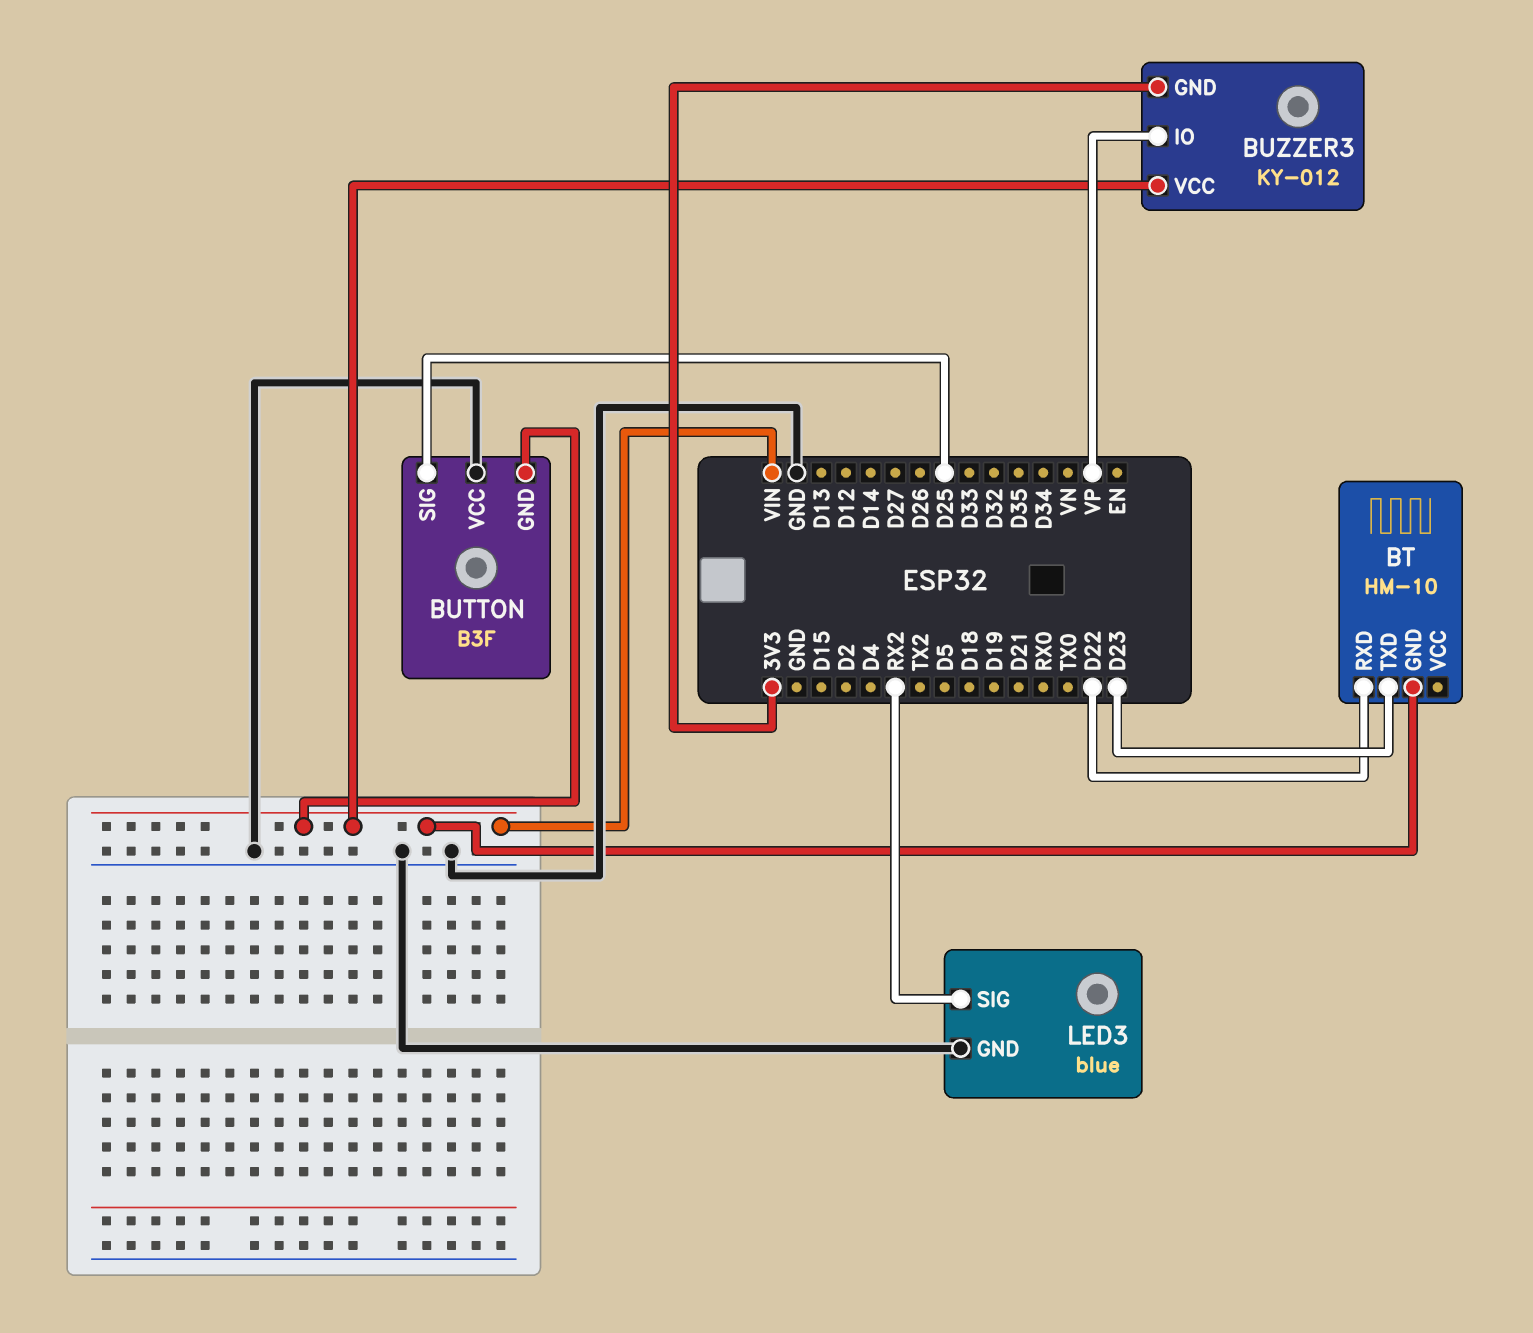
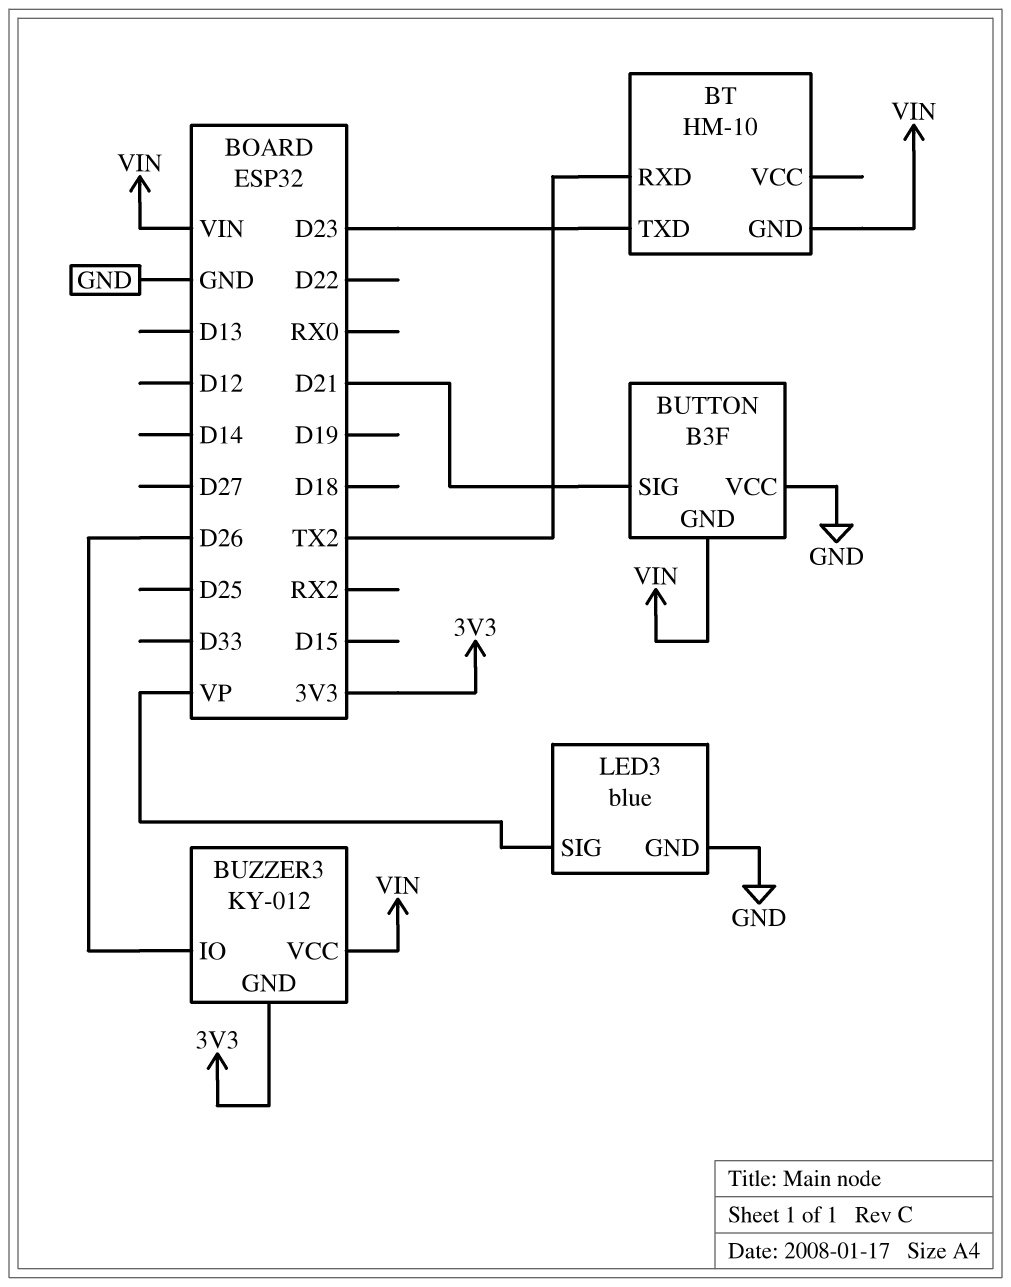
BT pin RXD: D22 -> TX2
BUTTON pin SIG: D25 -> D21
BUZZER3 pin IO: VP -> D26
LED3 pin SIG: RX2 -> VP

